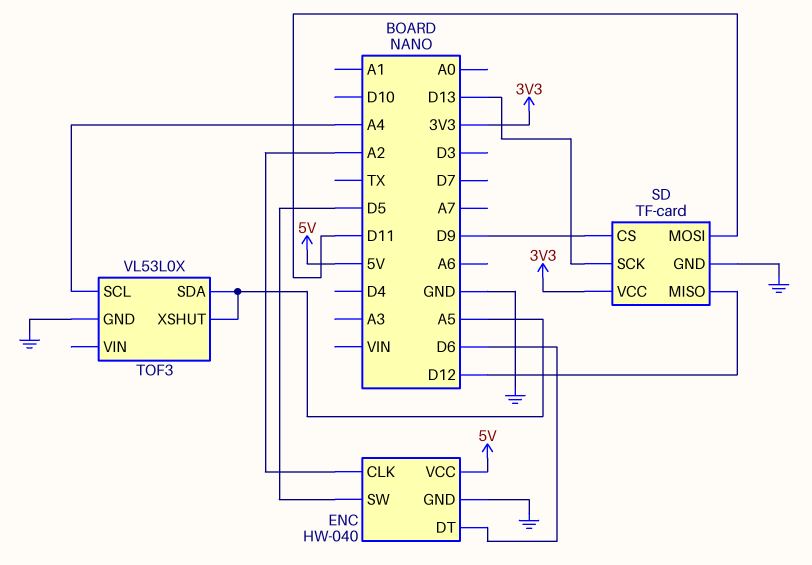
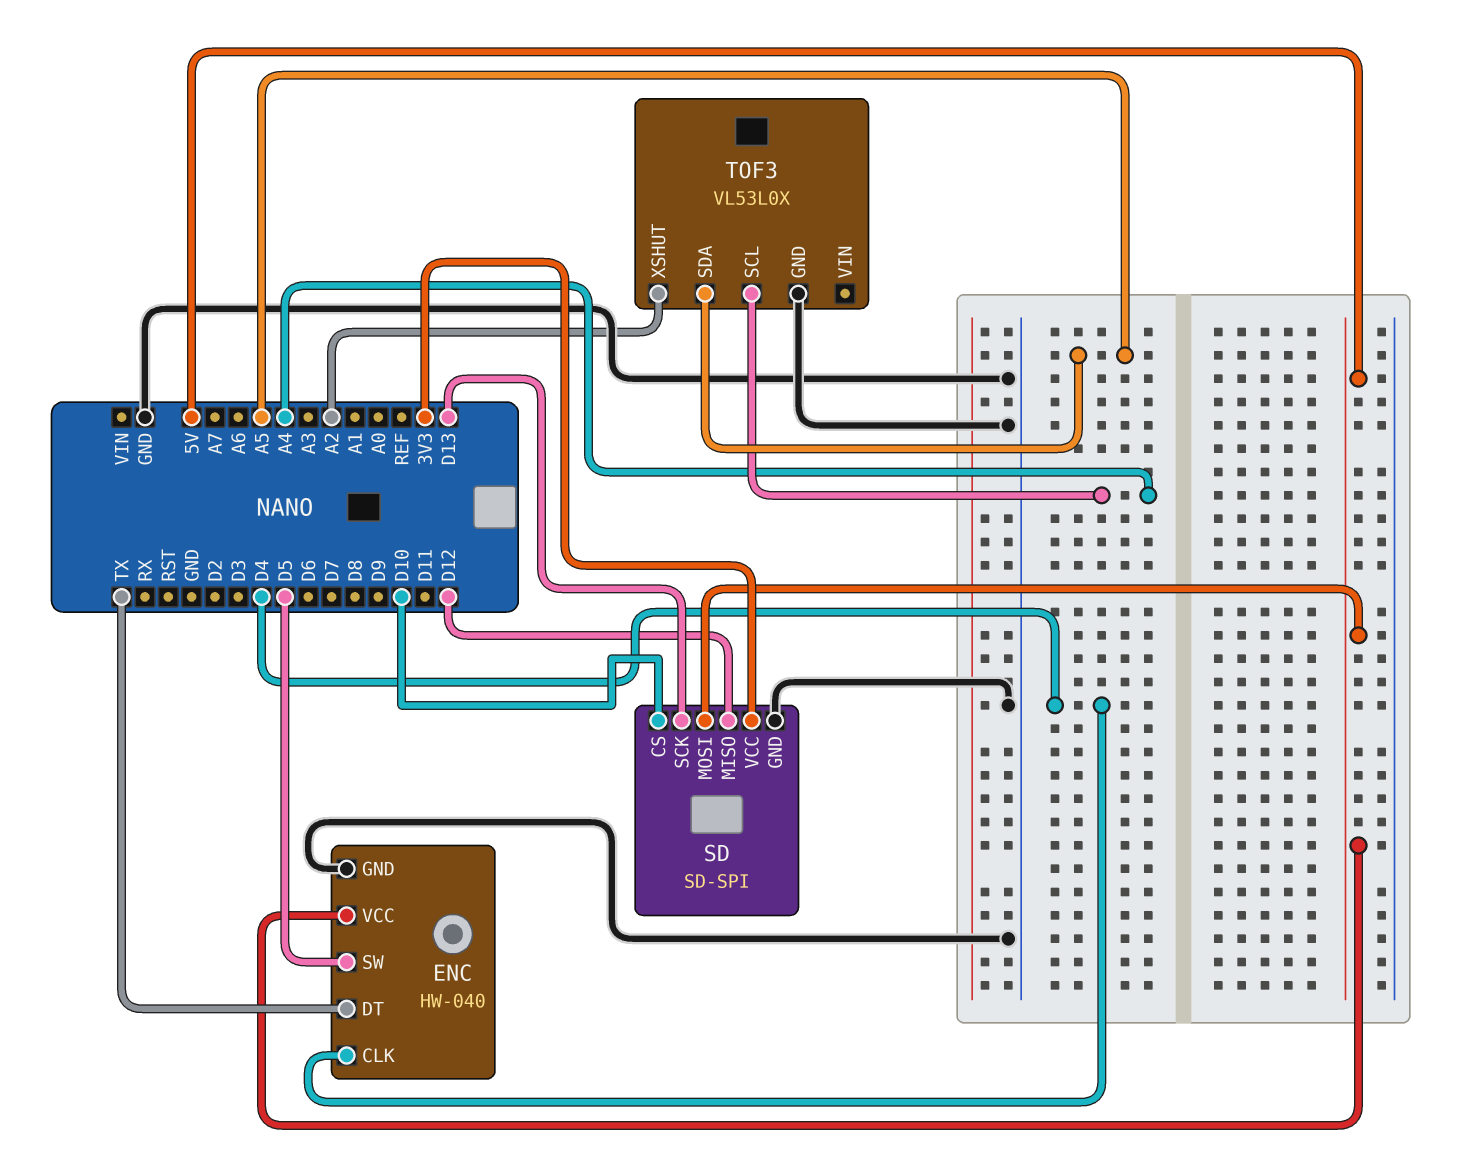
ENC pin CLK: A2 -> D4
ENC pin DT: D6 -> TX
SD: TF-card -> SD-SPI
SD pin CS: D9 -> D10
SD pin MOSI: D11 -> 5V
TOF3 pin XSHUT: A5 -> A2

